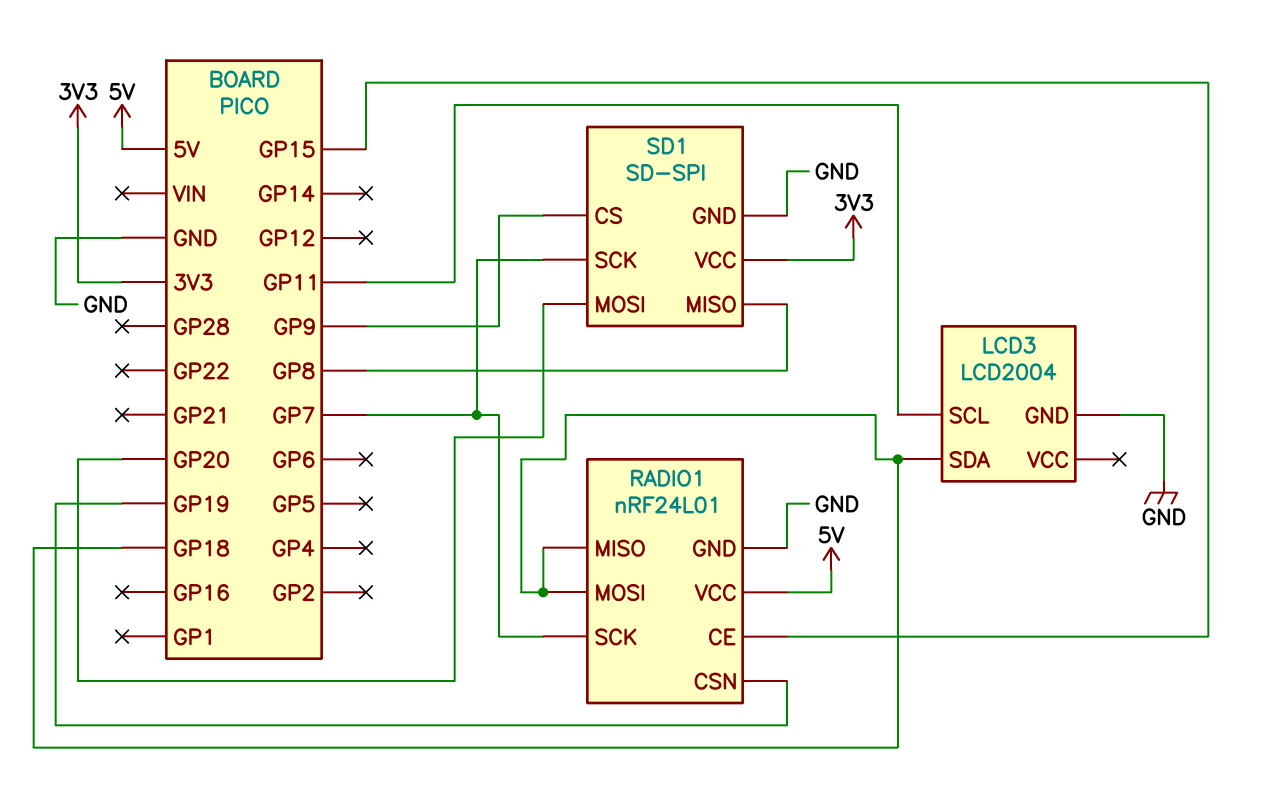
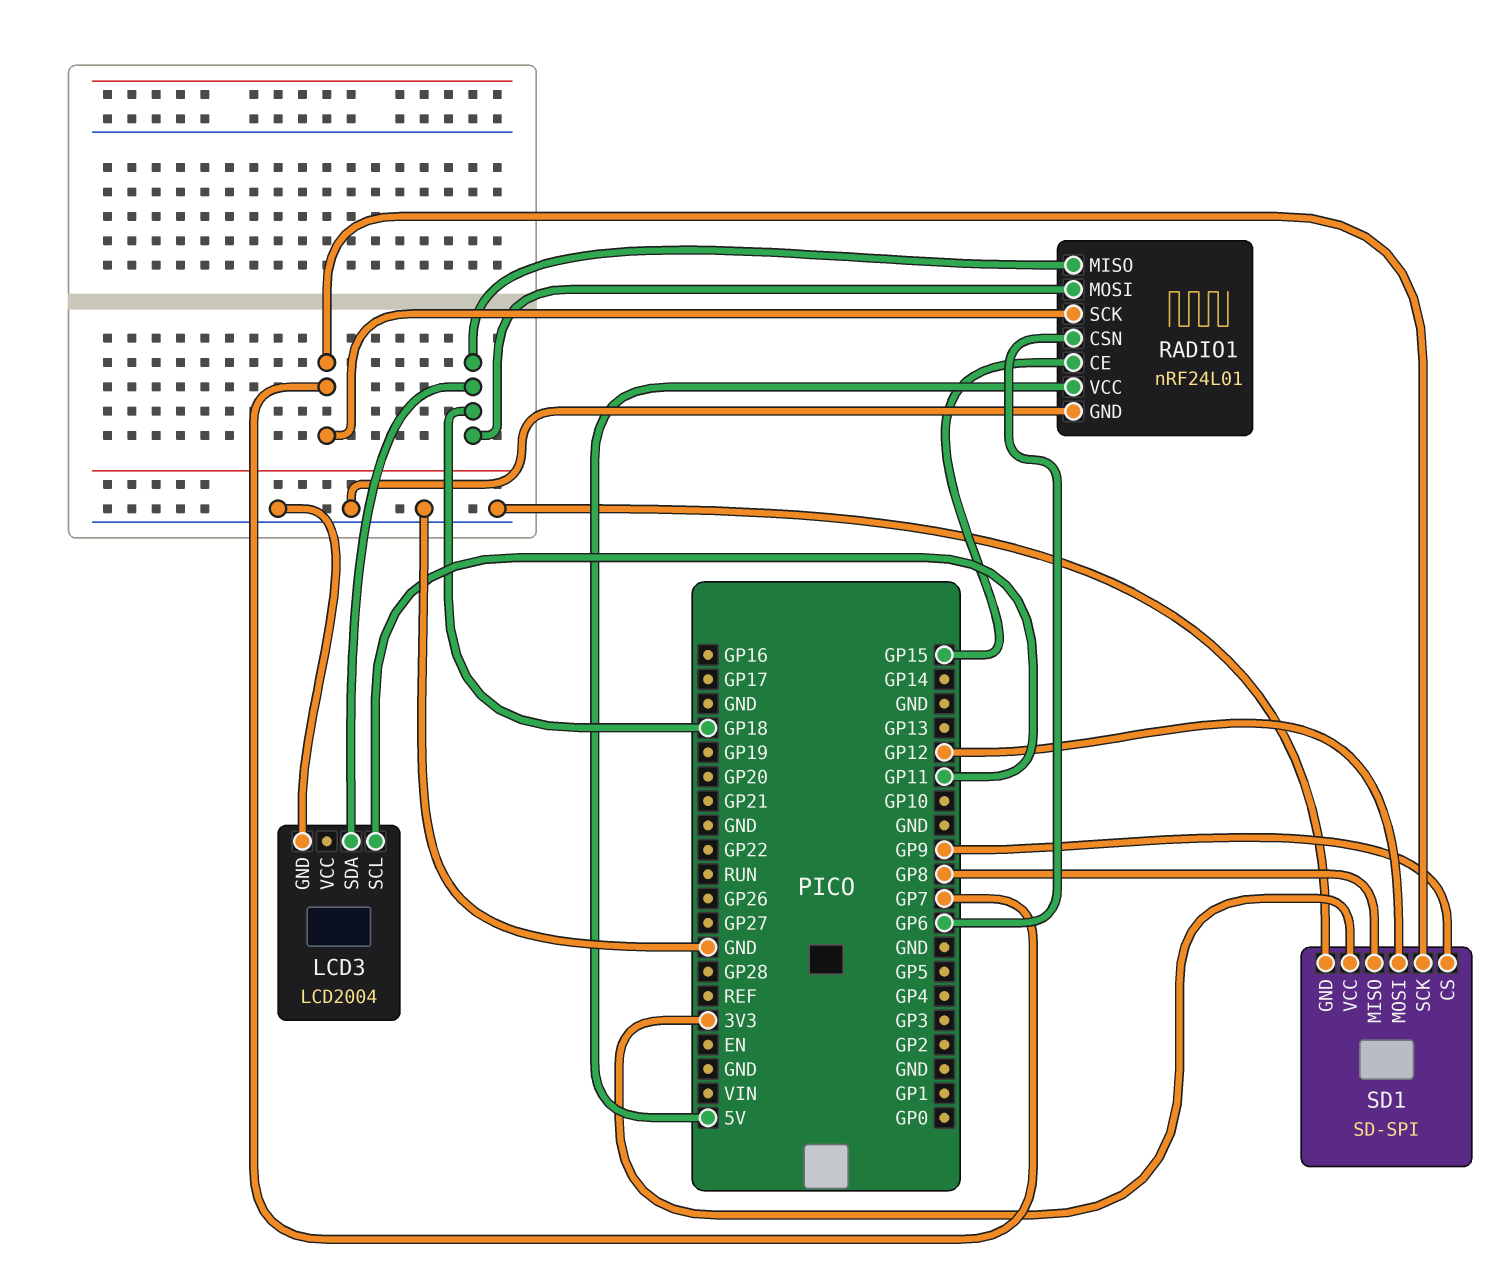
RADIO1 pin CSN: GP19 -> GP6
SD1 pin MOSI: GP20 -> GP12

